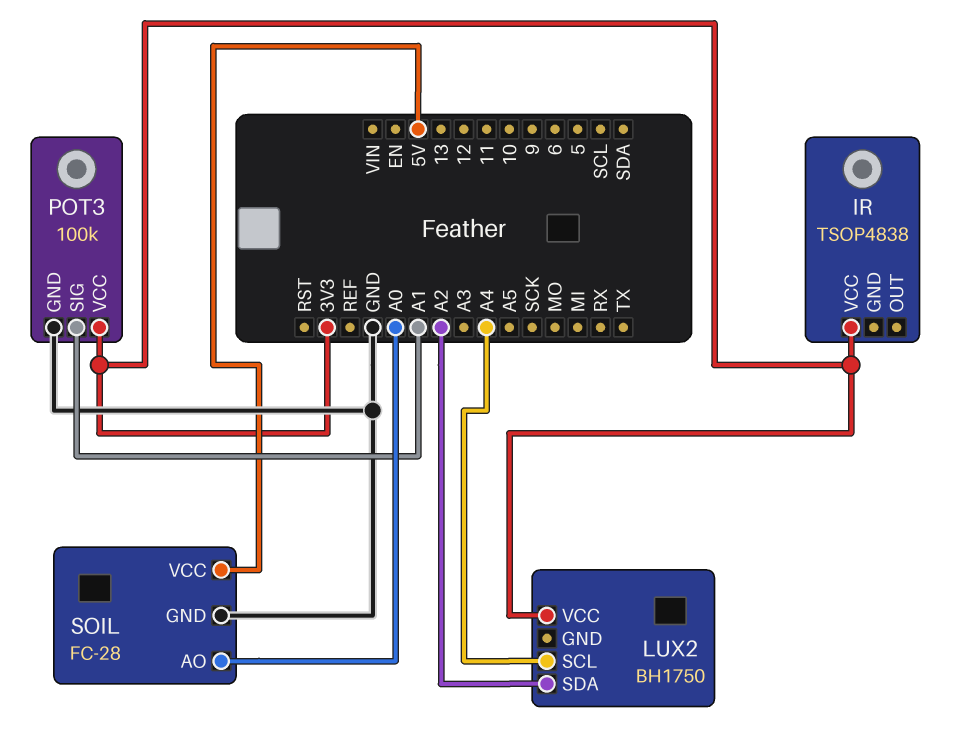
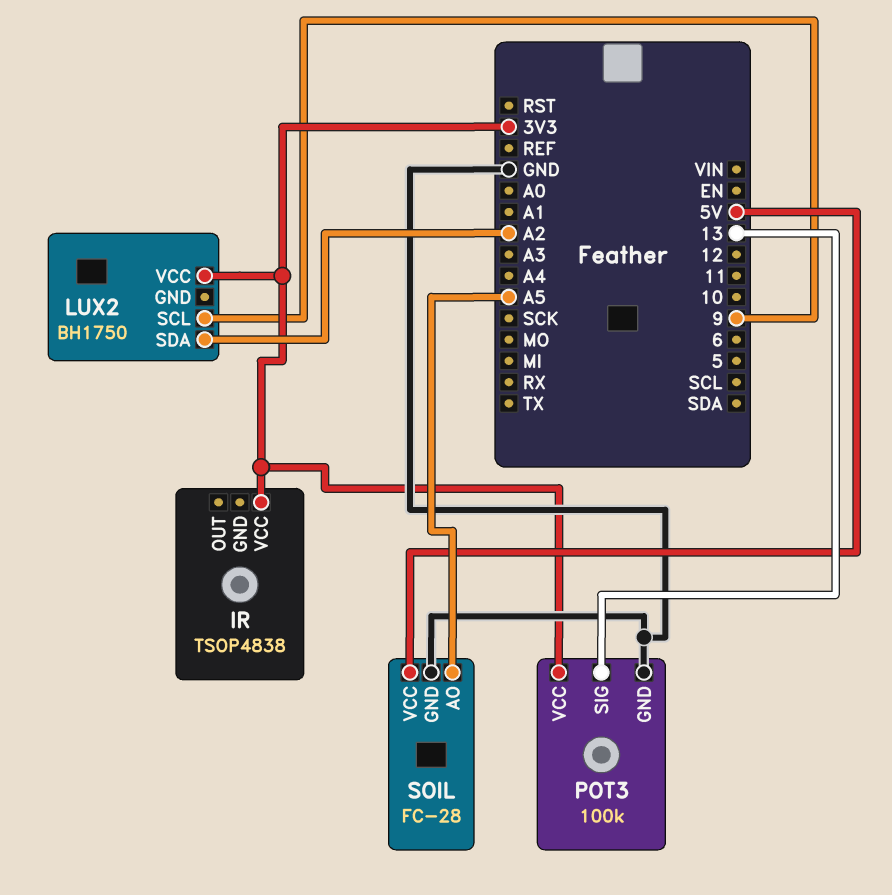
LUX2 pin SCL: A4 -> 9
POT3 pin SIG: A1 -> 13
SOIL pin AO: A0 -> A5

